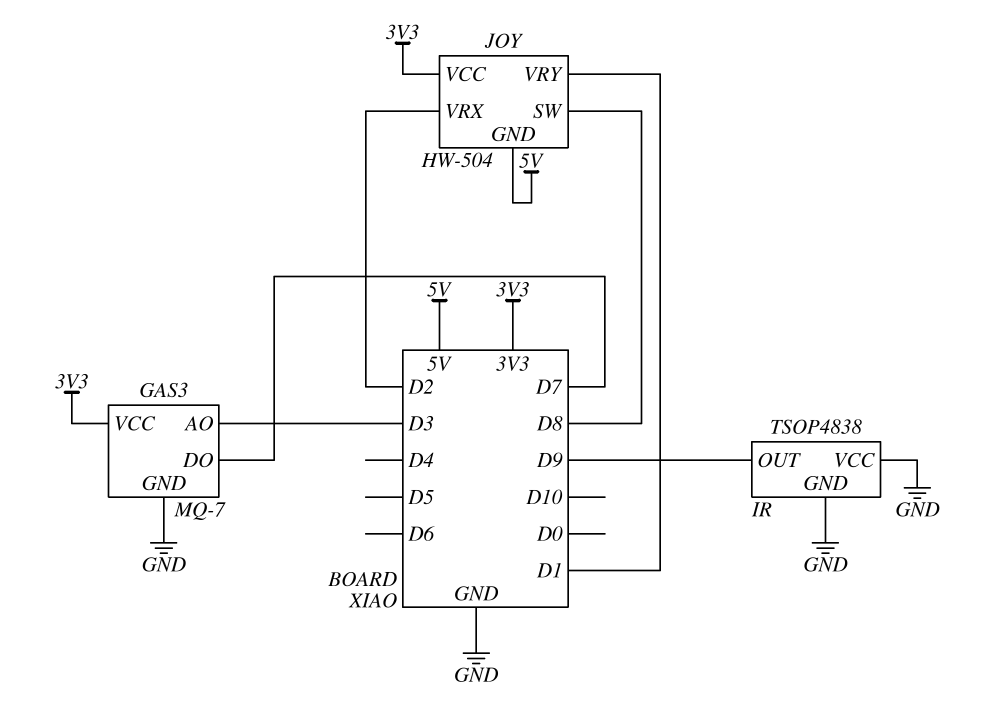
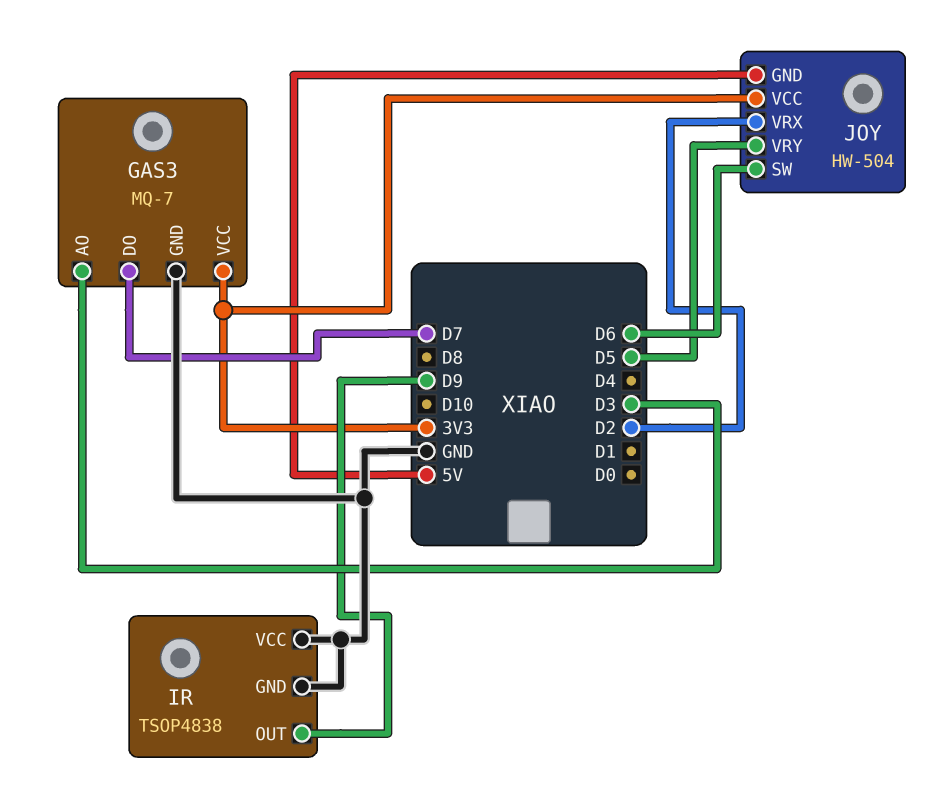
JOY pin SW: D8 -> D6
JOY pin VRY: D1 -> D5

